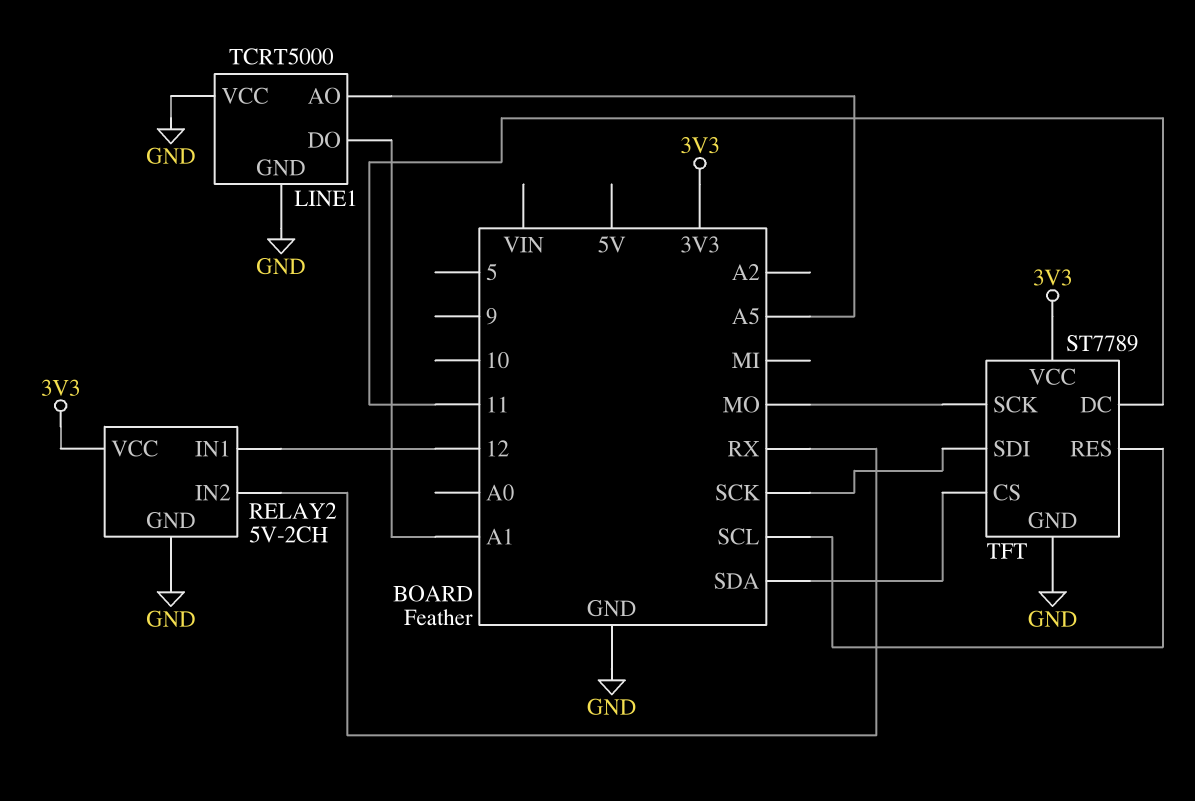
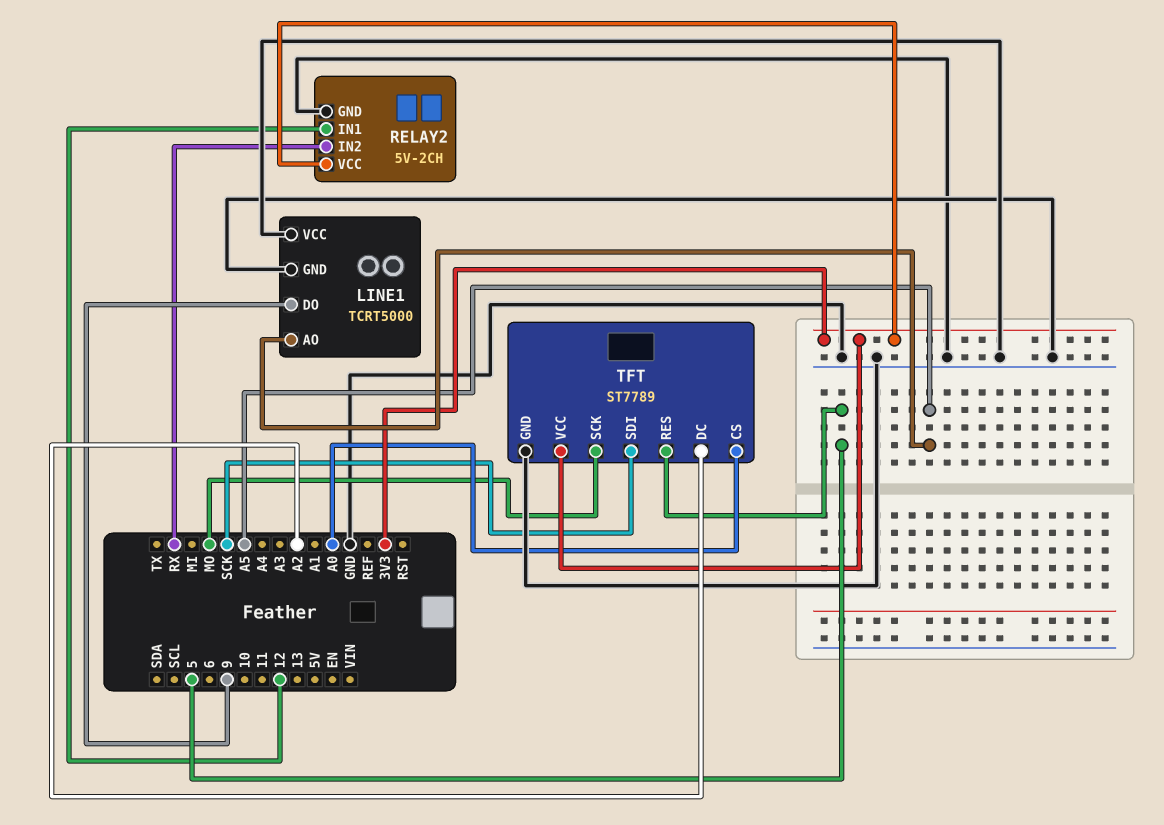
LINE1 pin DO: A1 -> 9
TFT pin CS: SDA -> A0
TFT pin DC: 11 -> A2
TFT pin RES: SCL -> 5

